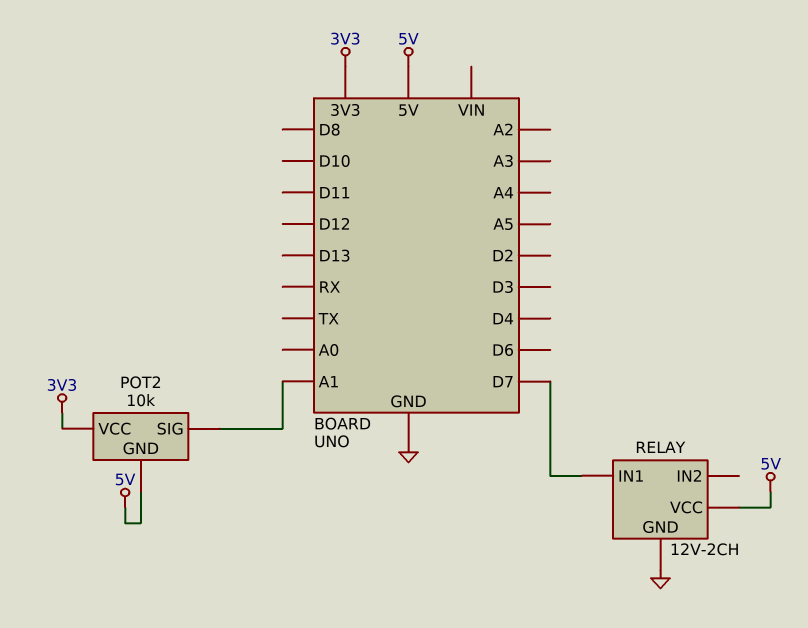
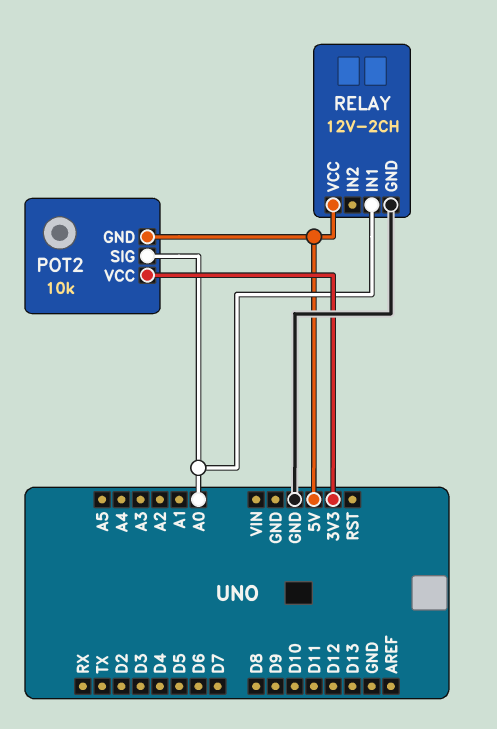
POT2 pin SIG: A1 -> A0
RELAY pin IN1: D7 -> A0

